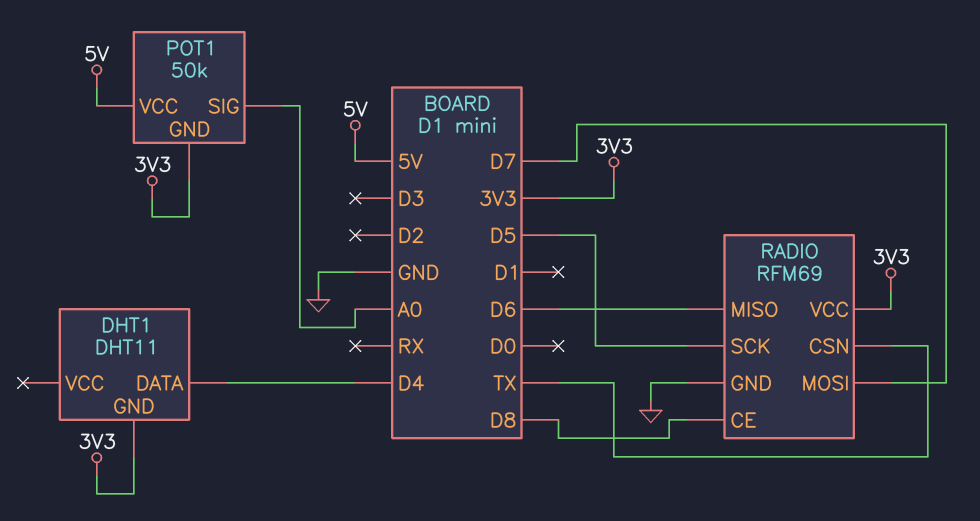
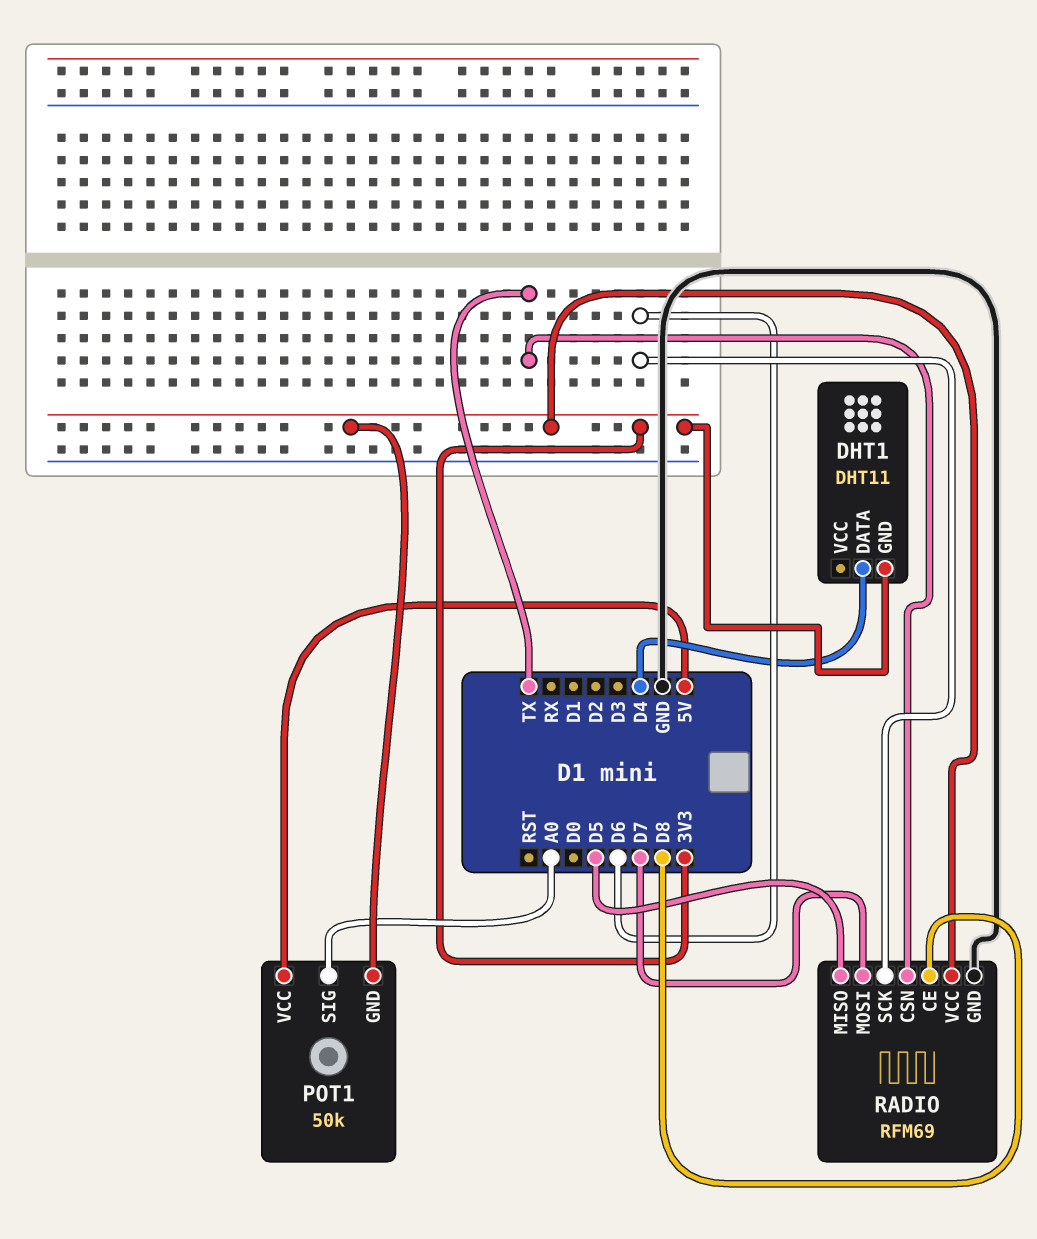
RADIO pin MISO: D6 -> D5
RADIO pin SCK: D5 -> D6

